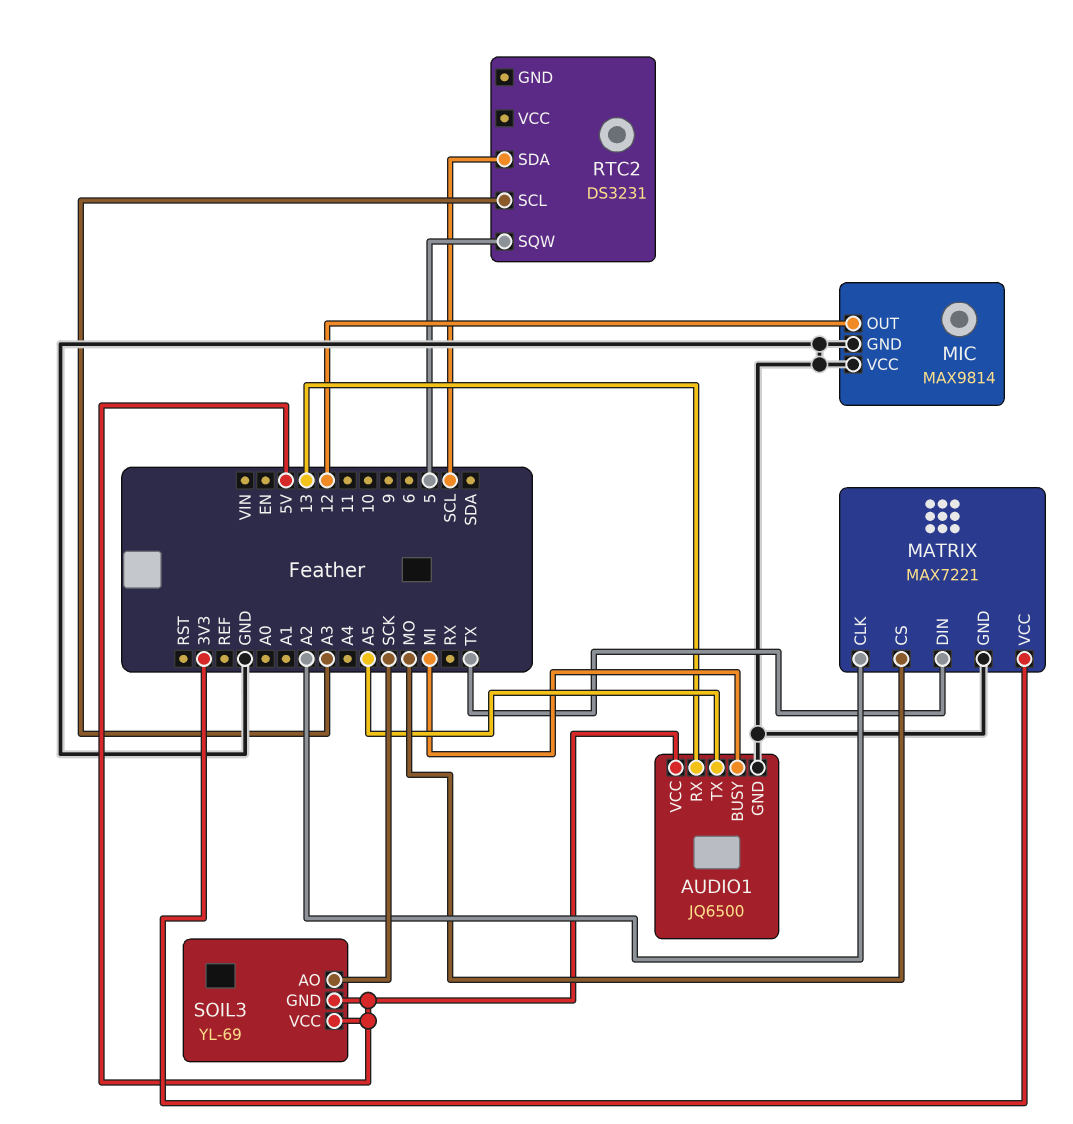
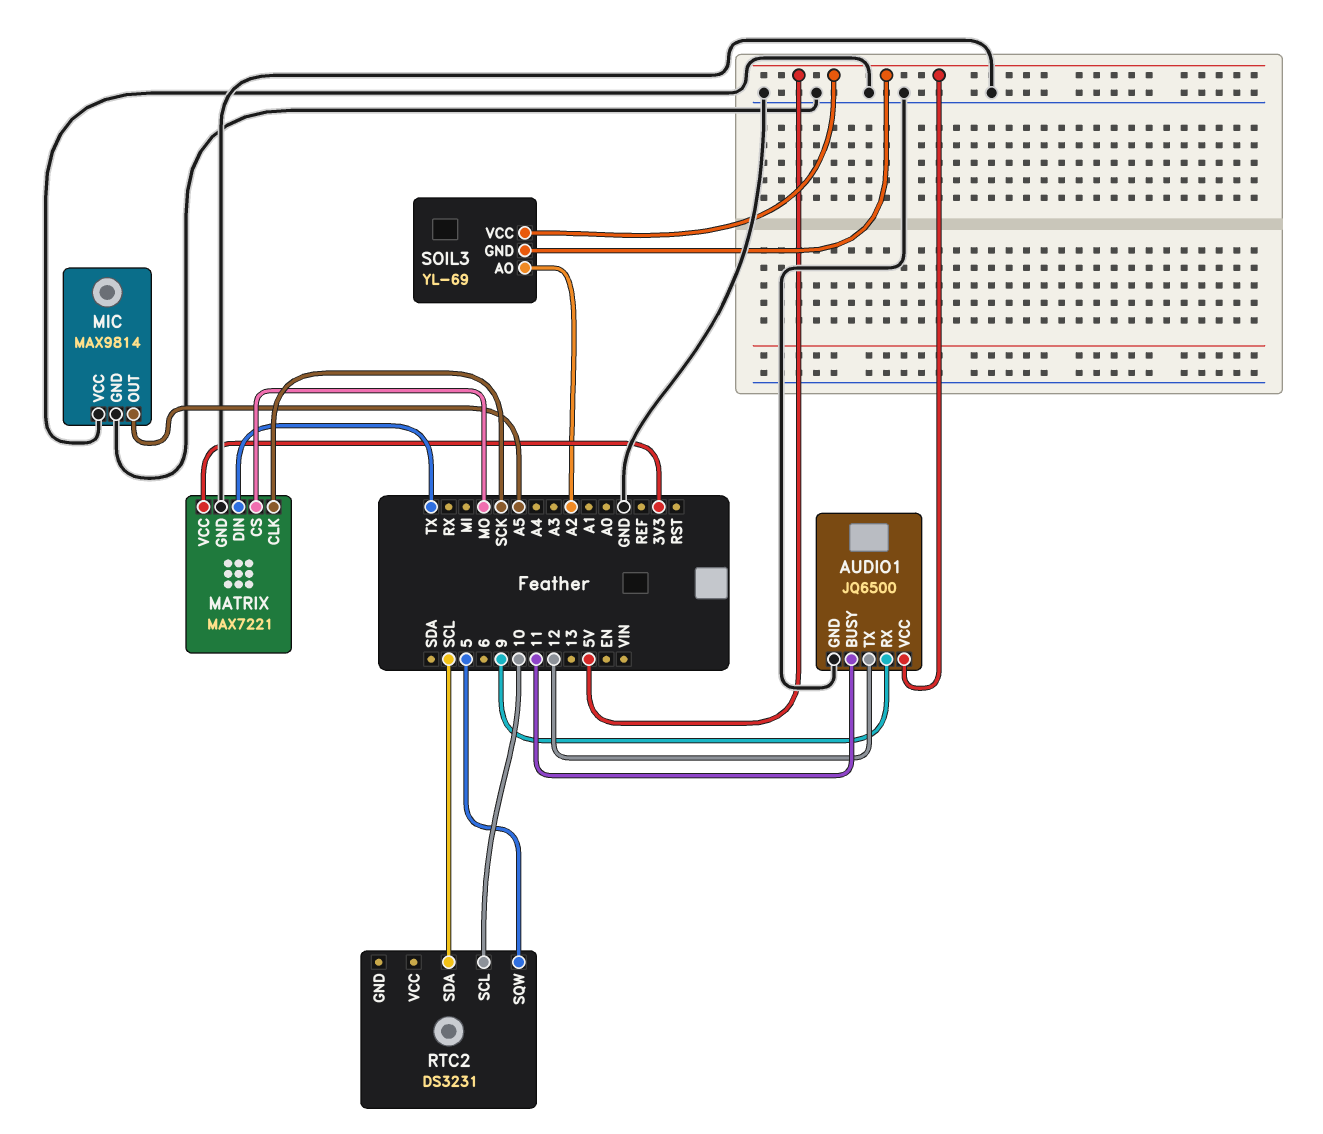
AUDIO1 pin BUSY: MI -> 11
AUDIO1 pin RX: 13 -> 9
AUDIO1 pin TX: A5 -> 12
MATRIX pin CLK: A2 -> SCK
MIC pin OUT: 12 -> A5
RTC2 pin SCL: A3 -> 10
SOIL3 pin AO: SCK -> A2

